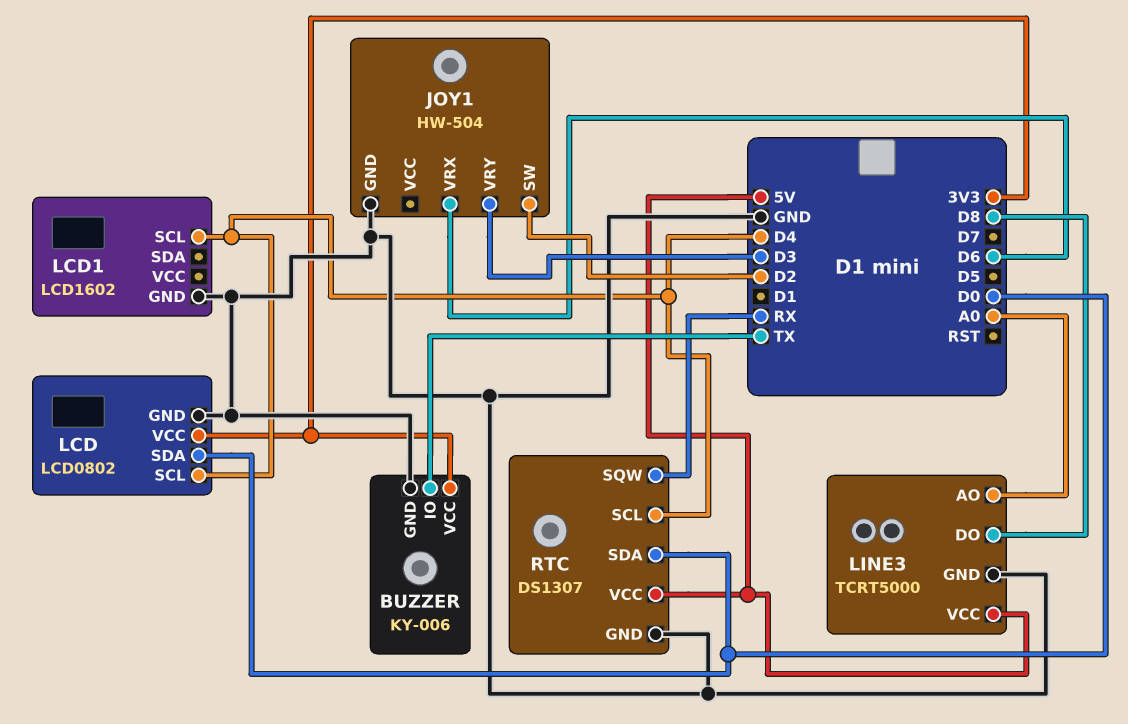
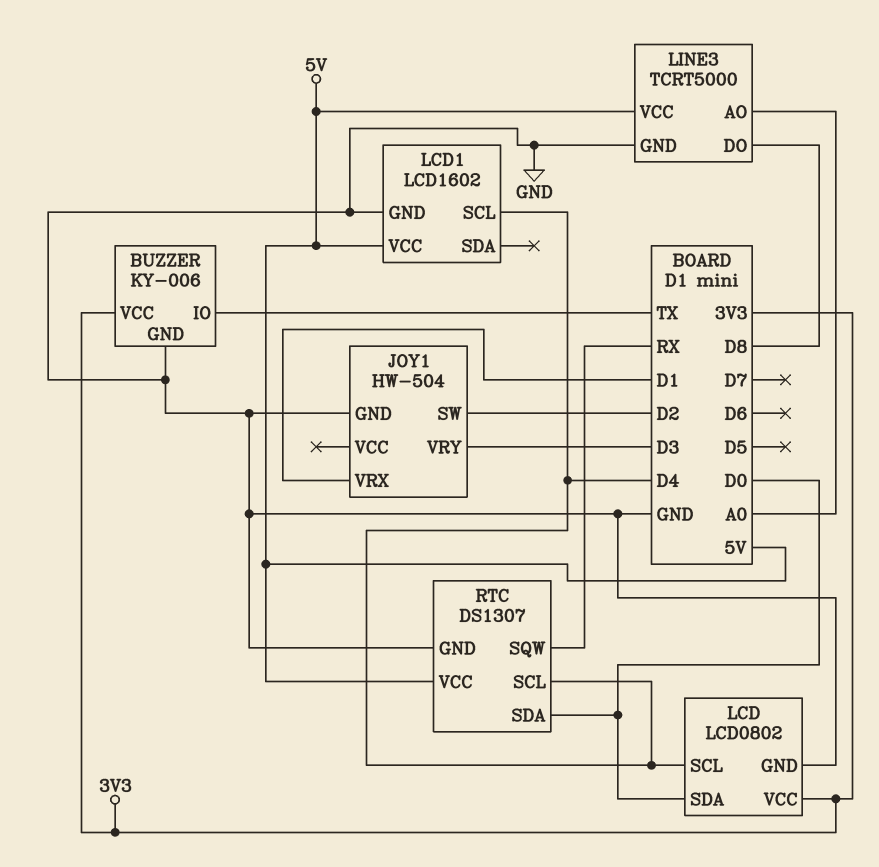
JOY1 pin VRX: D6 -> D1
LCD1 pin VCC: none -> 5V

